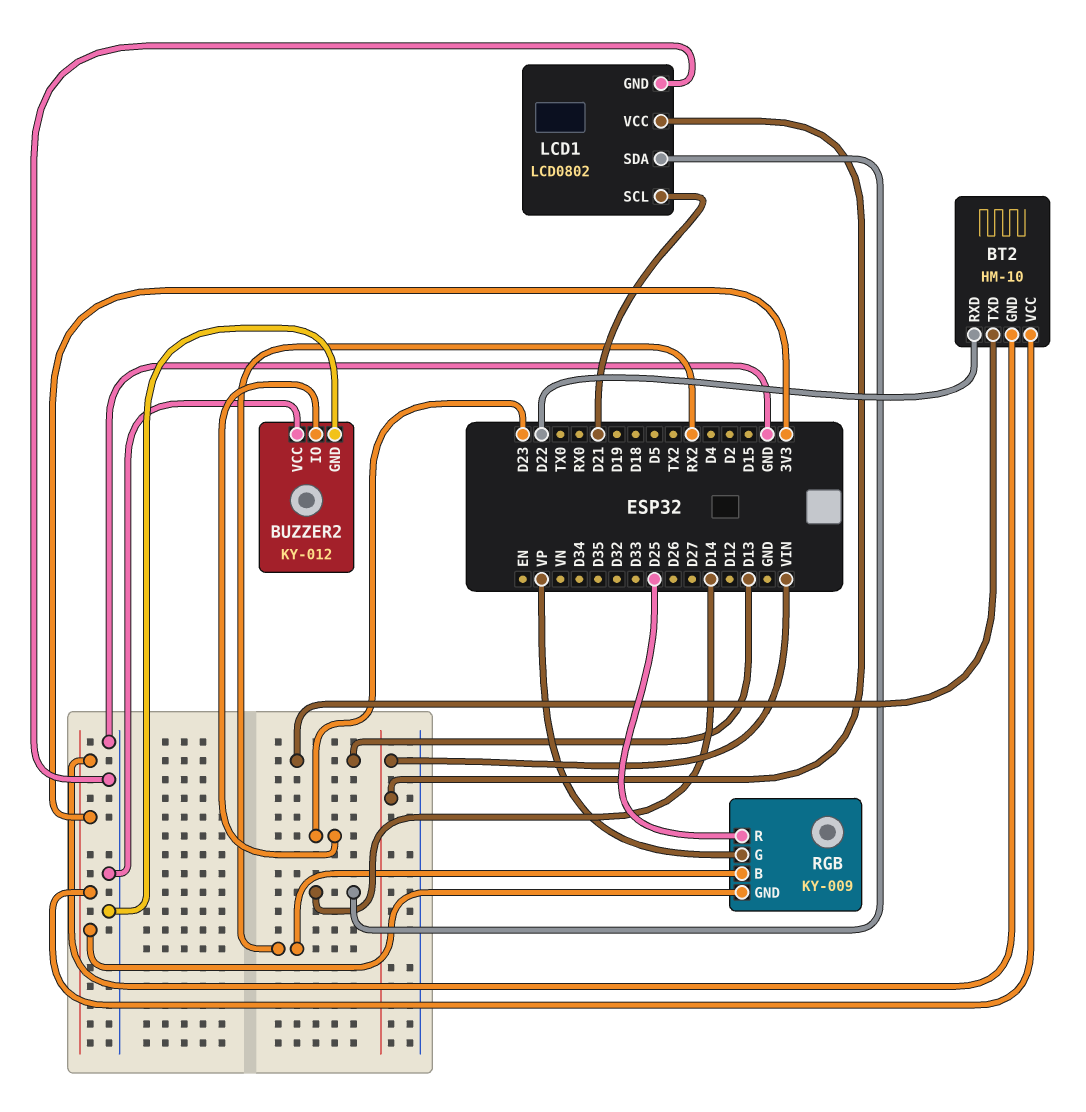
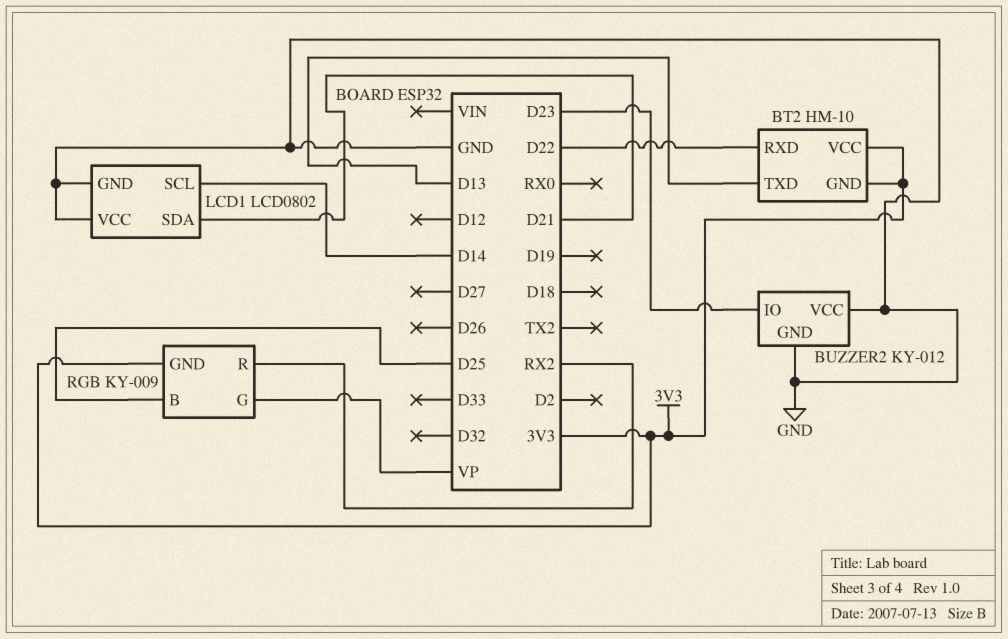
LCD1 pin SCL: D21 -> D14
LCD1 pin SDA: D14 -> D21
LCD1 pin VCC: VIN -> GND
RGB pin B: RX2 -> D25
RGB pin R: D25 -> RX2

